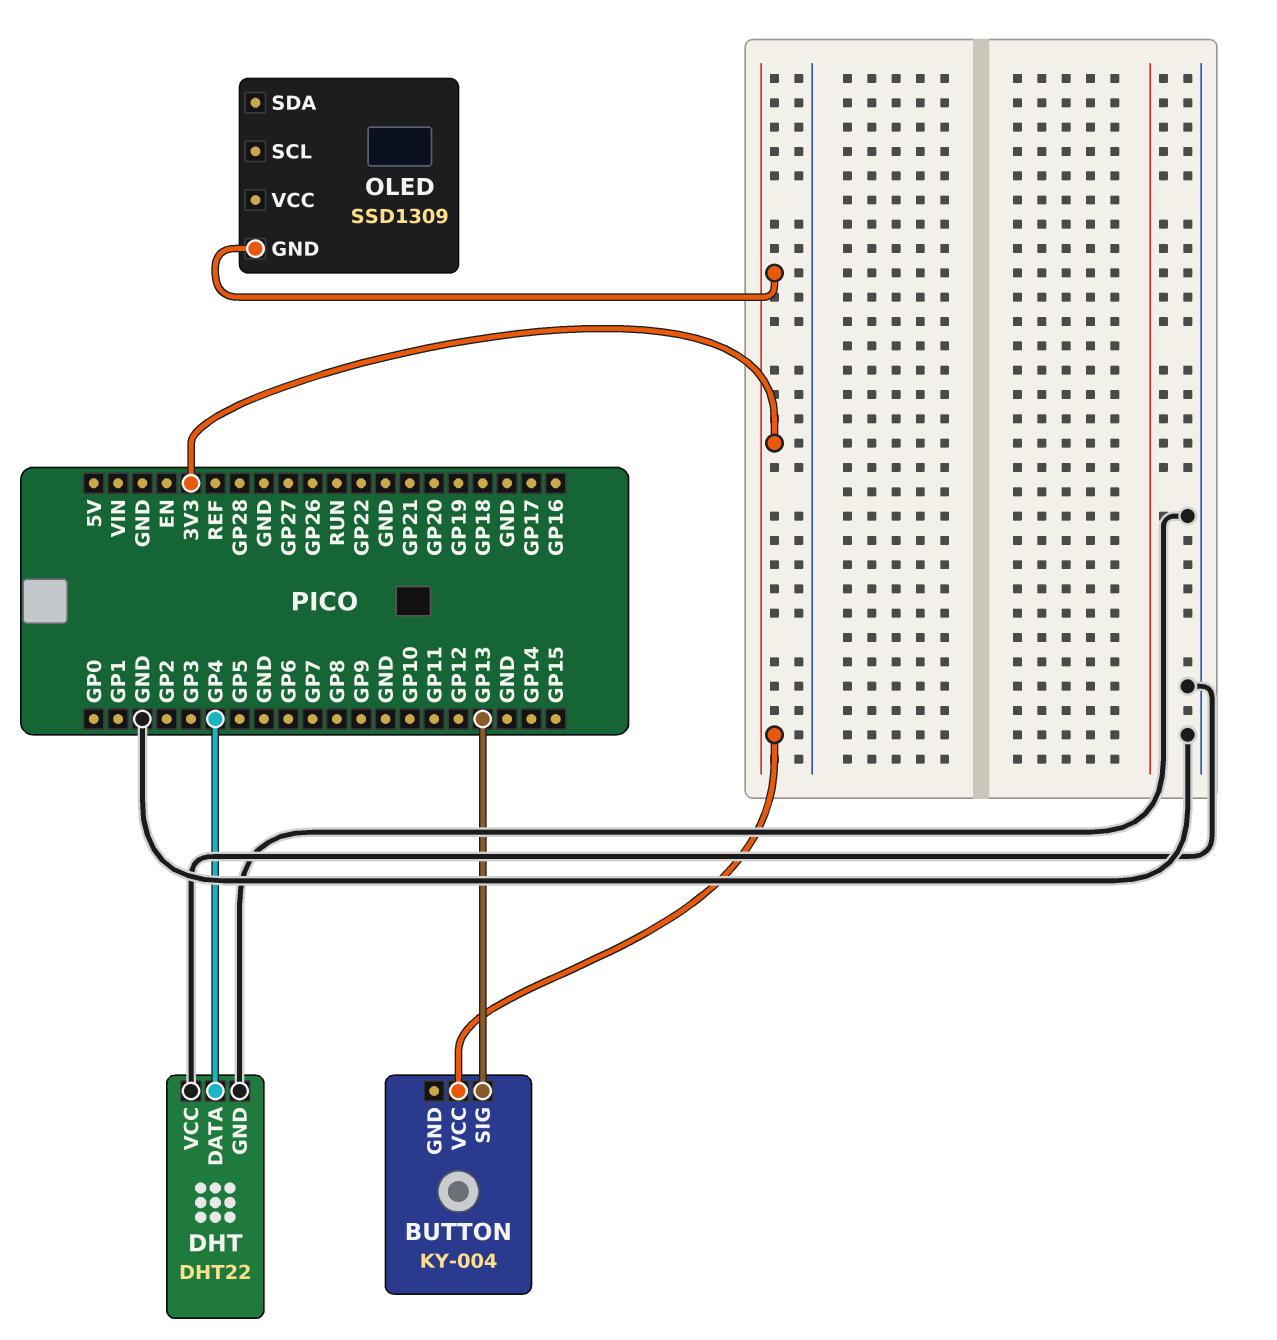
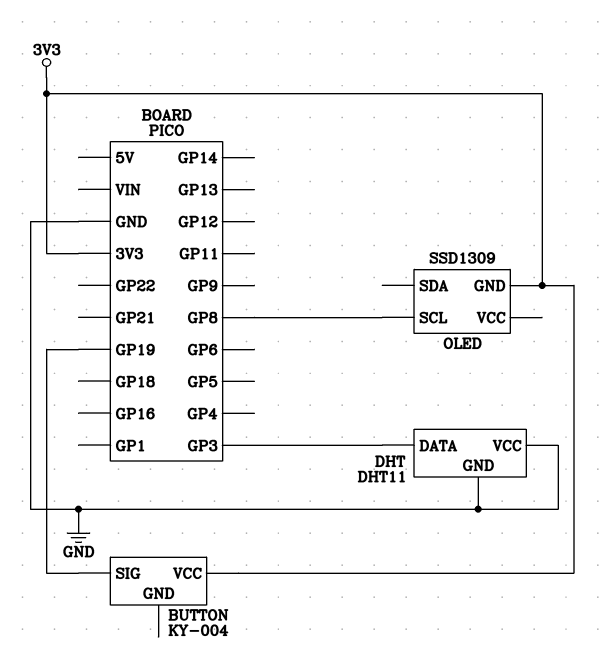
BUTTON pin SIG: GP13 -> GP19
DHT: DHT22 -> DHT11
DHT pin DATA: GP4 -> GP3
OLED pin SCL: none -> GP8

